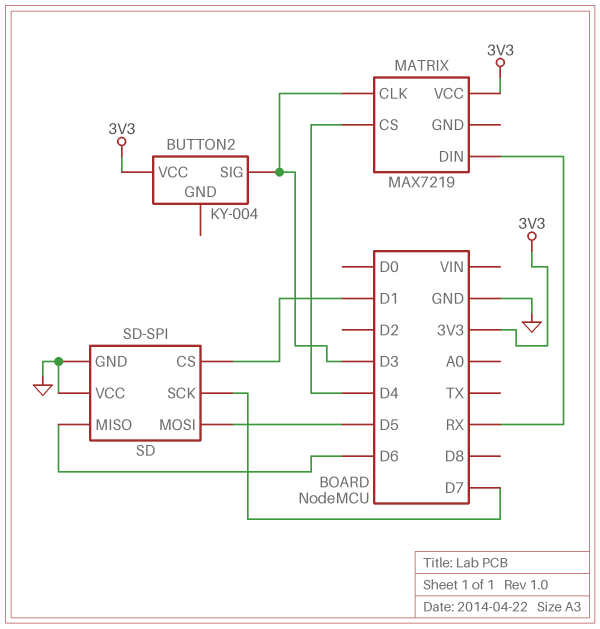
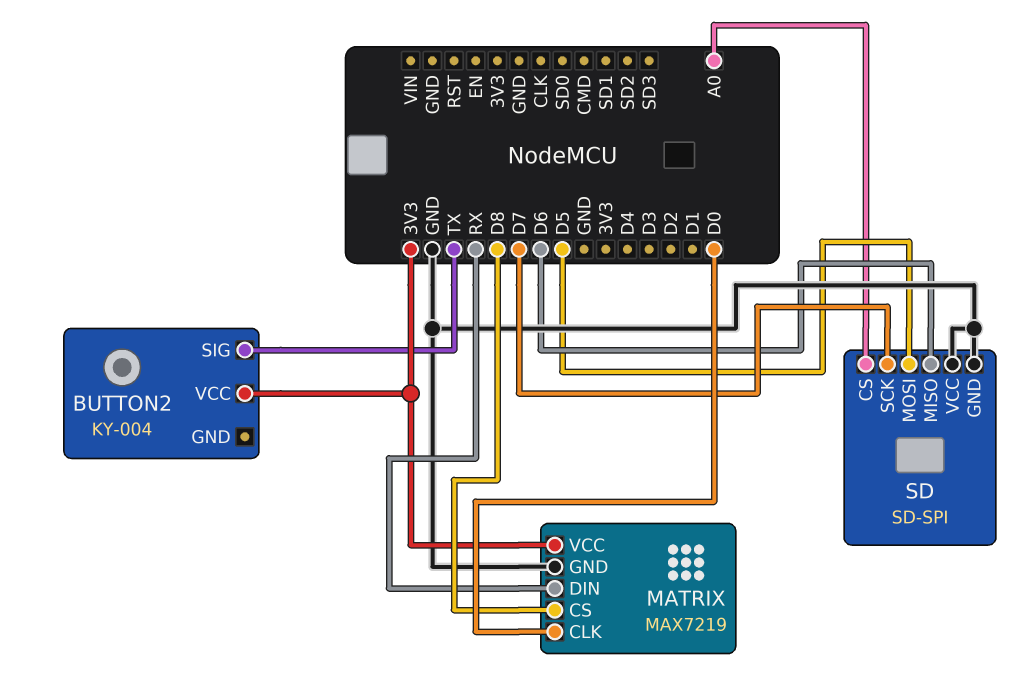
BUTTON2 pin SIG: D3 -> TX
MATRIX pin CLK: D3 -> D0
MATRIX pin CS: D4 -> D8
MATRIX pin GND: none -> GND
SD pin CS: D1 -> A0

